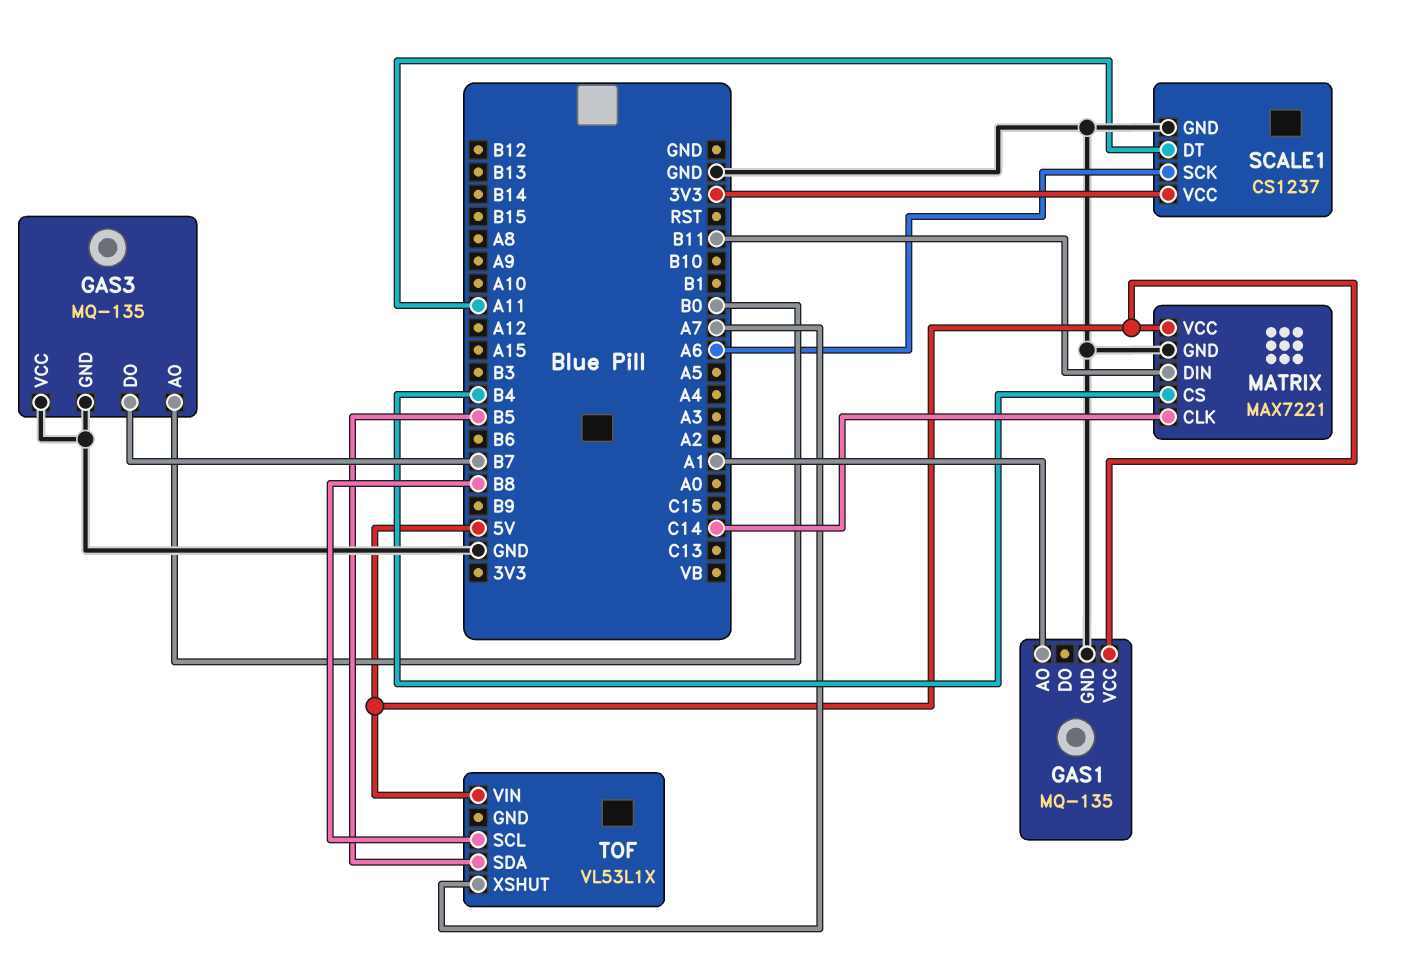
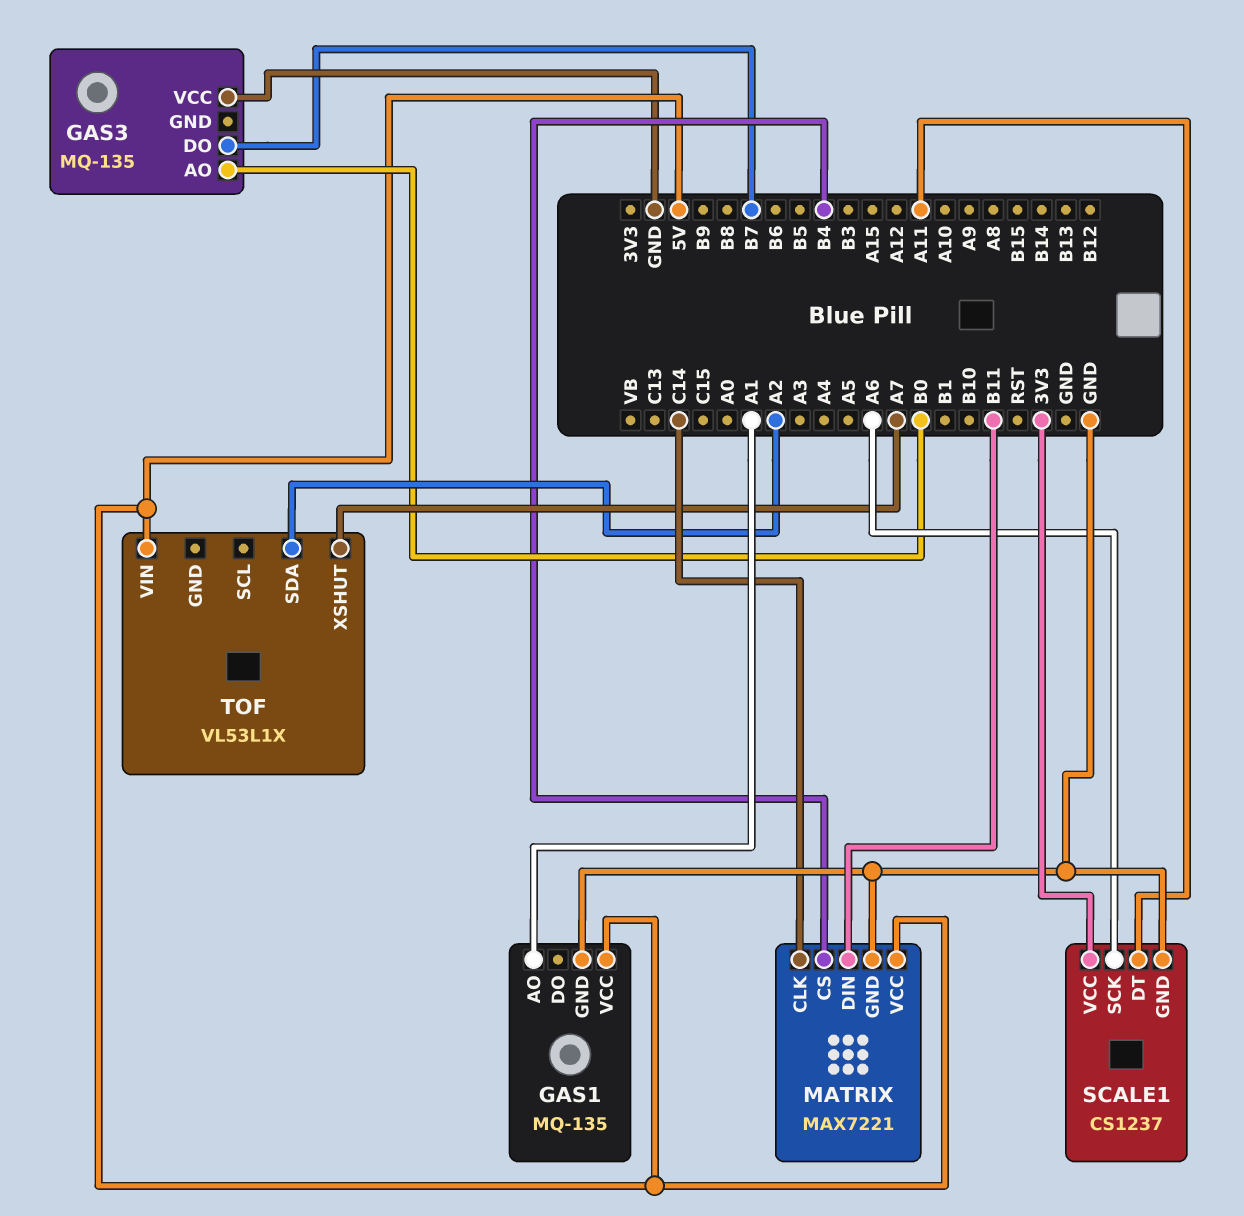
GAS3 pin GND: GND -> none
TOF pin SCL: B8 -> none
TOF pin SDA: B5 -> A2

